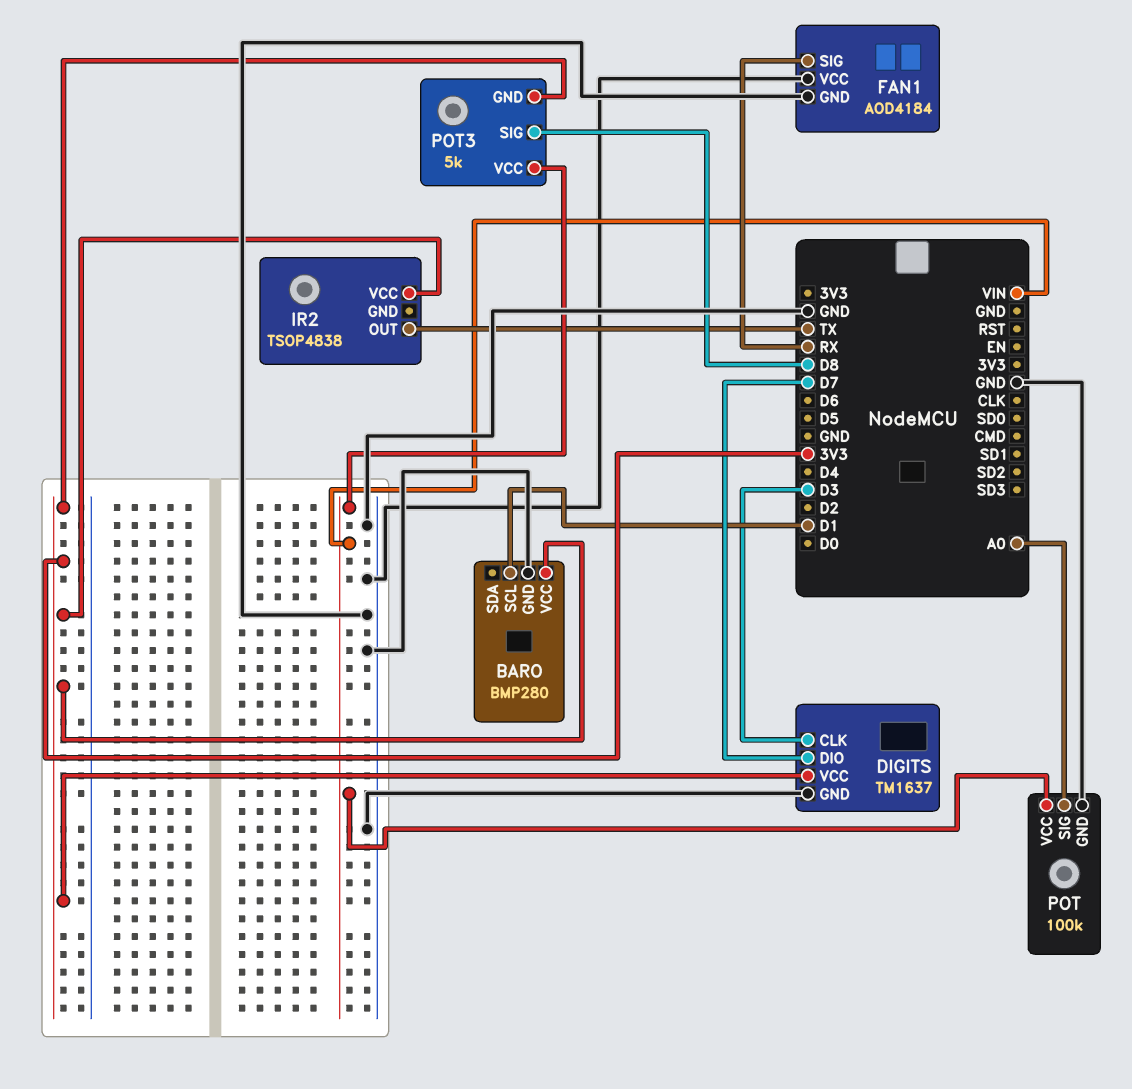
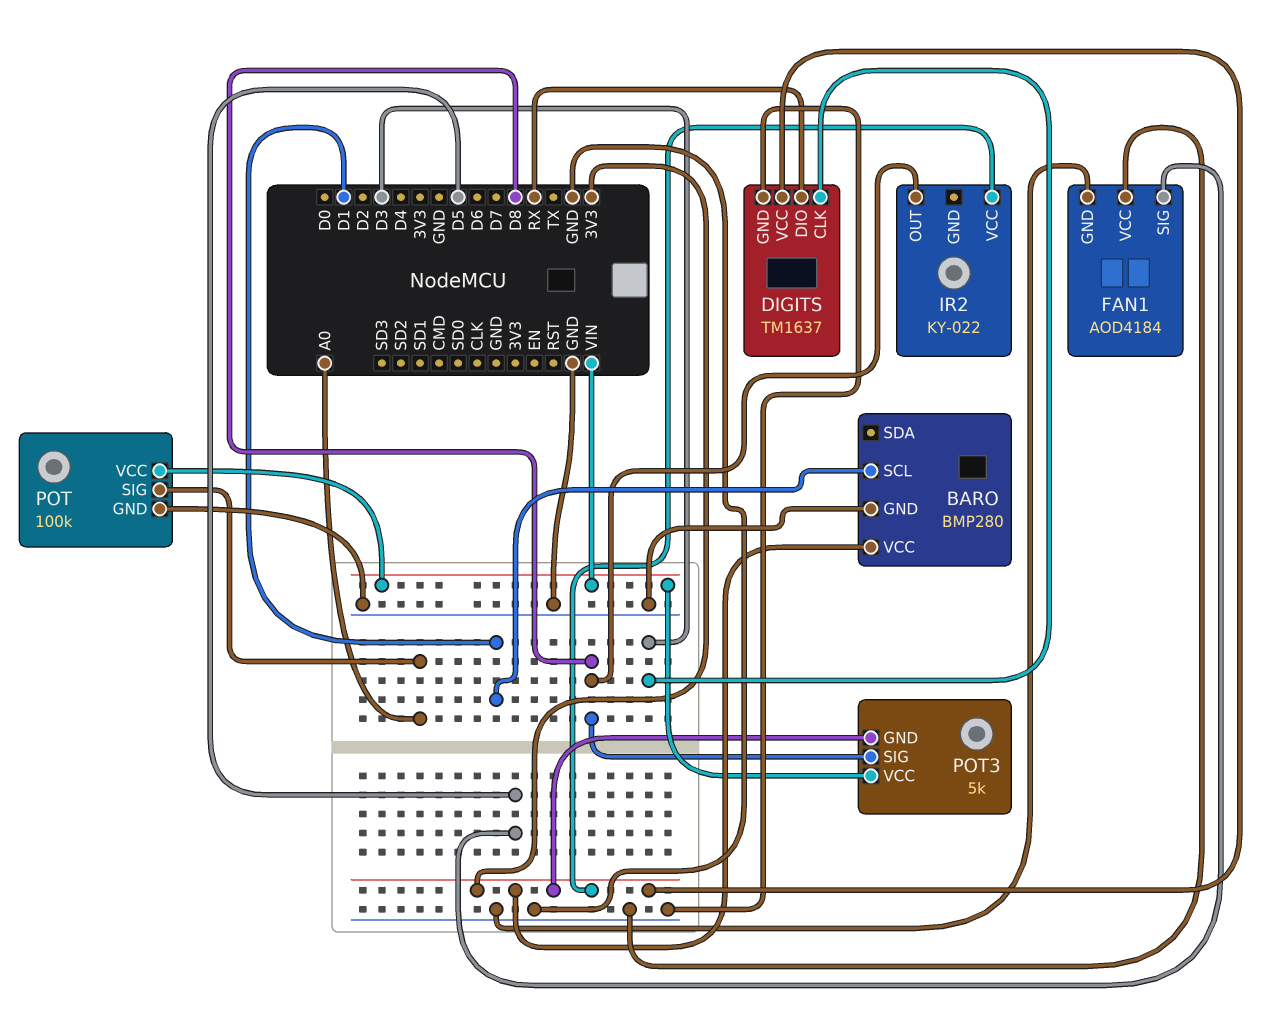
DIGITS pin DIO: D7 -> RX
FAN1 pin SIG: RX -> D5
IR2: TSOP4838 -> KY-022
IR2 pin OUT: TX -> D8

